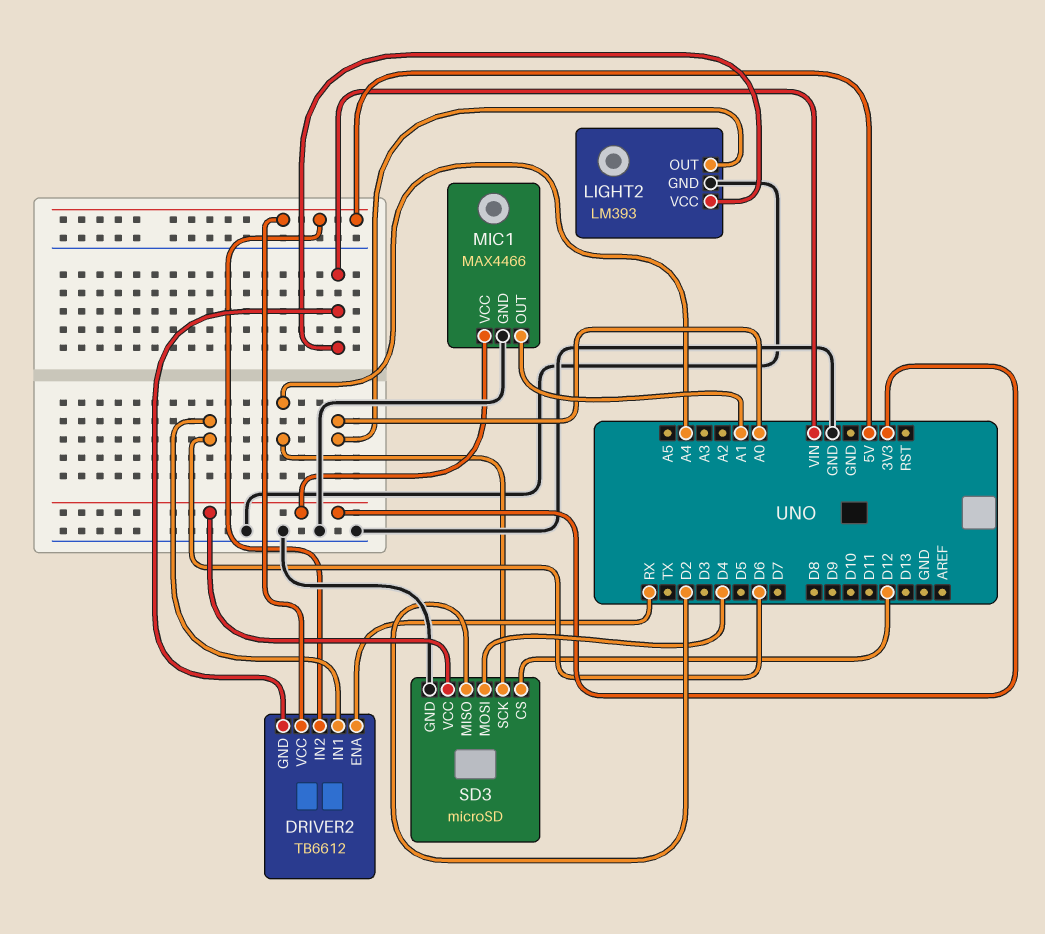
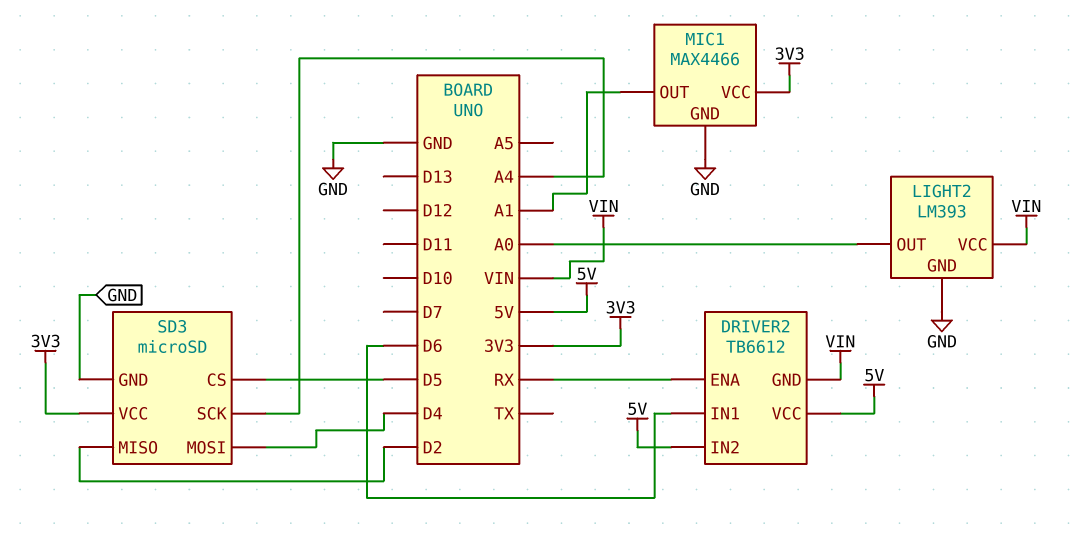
SD3 pin CS: D12 -> D5

